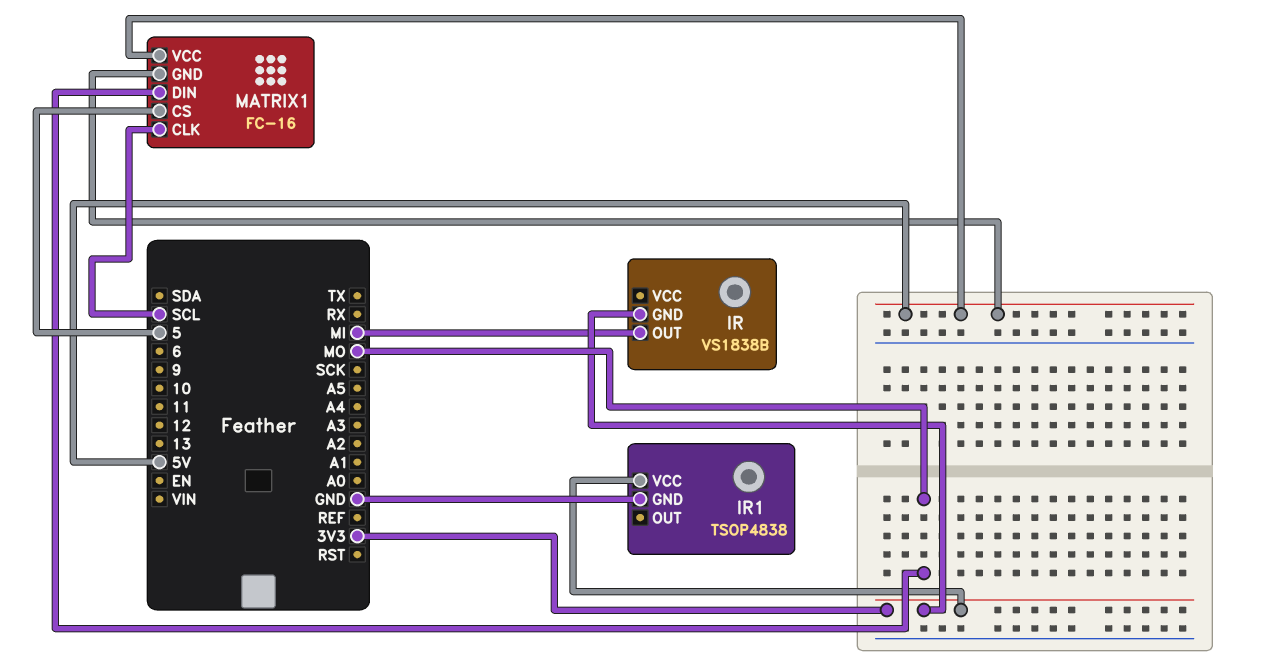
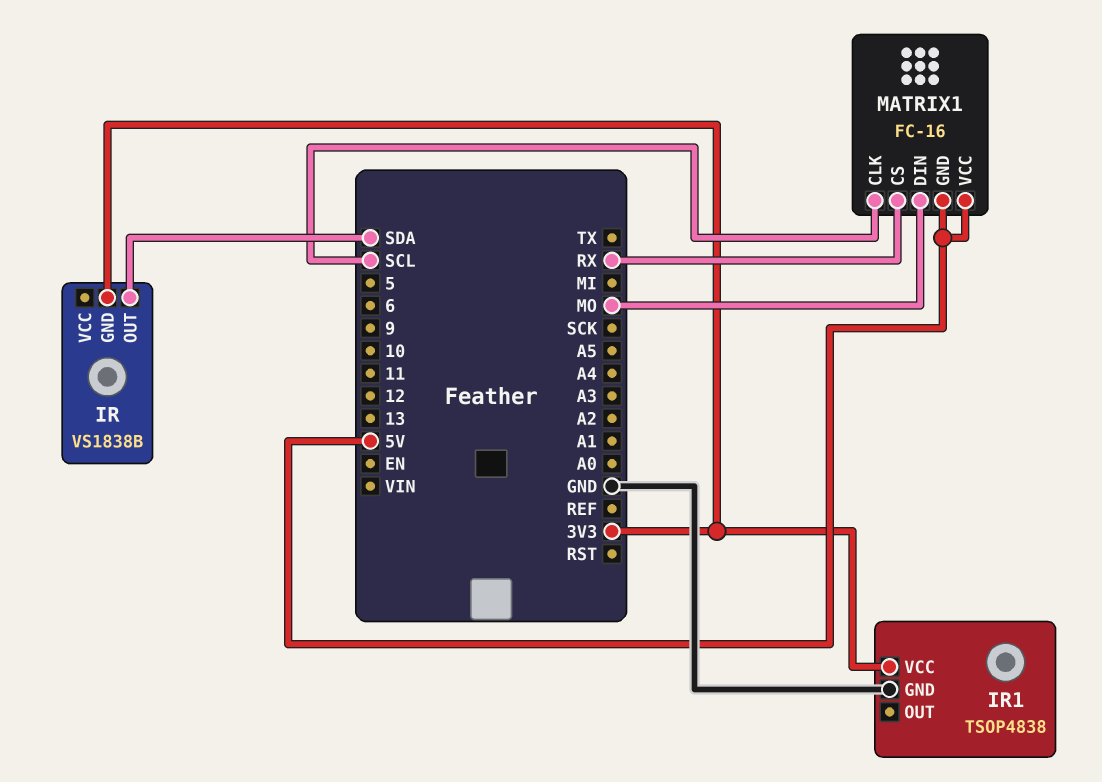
IR pin OUT: MI -> SDA
MATRIX1 pin CS: 5 -> RX

